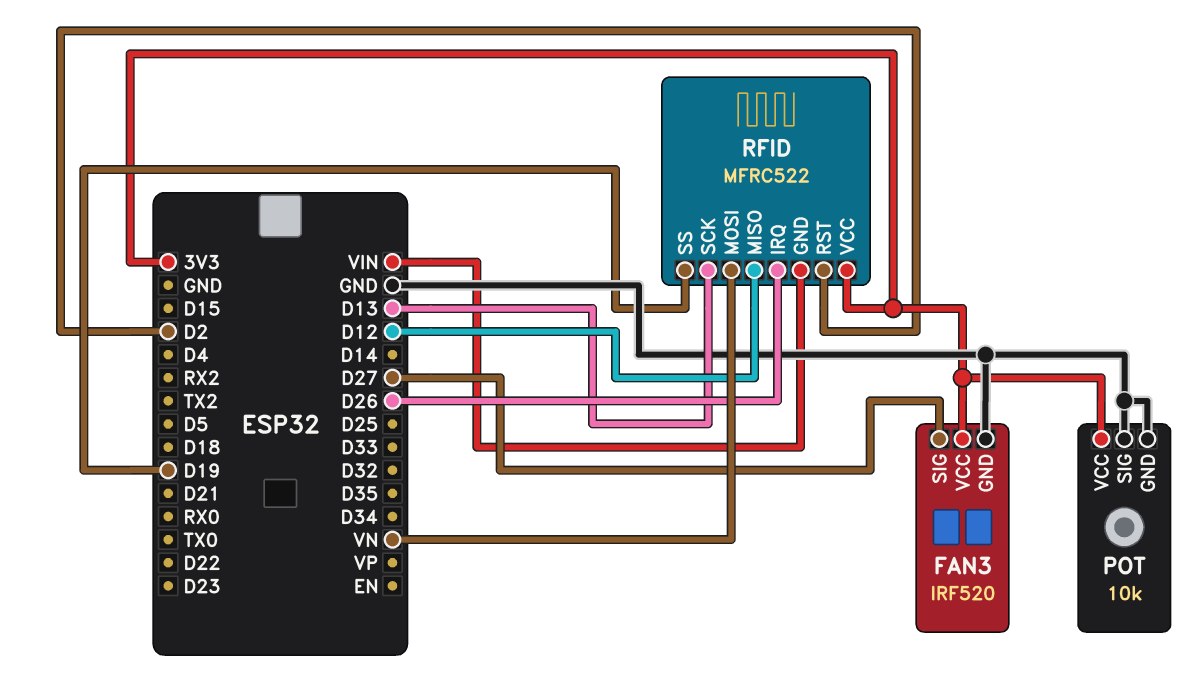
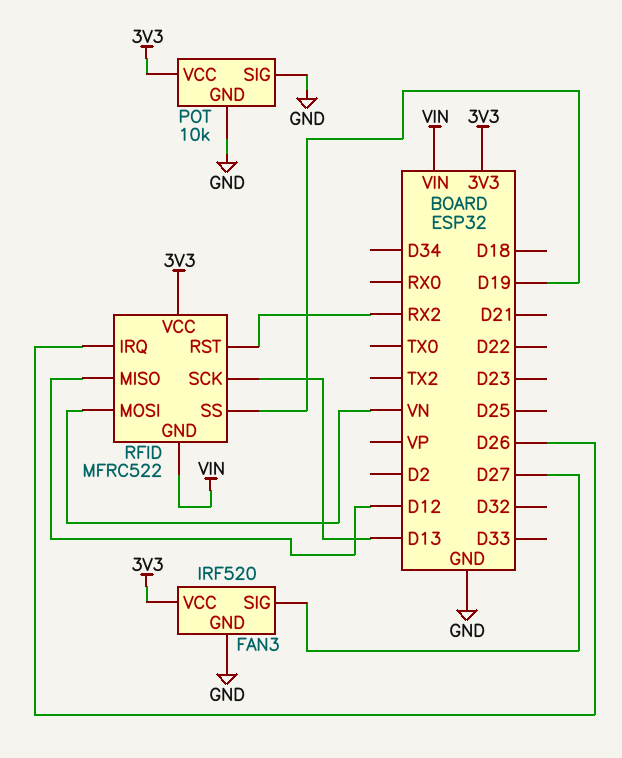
RFID pin RST: D2 -> RX2

